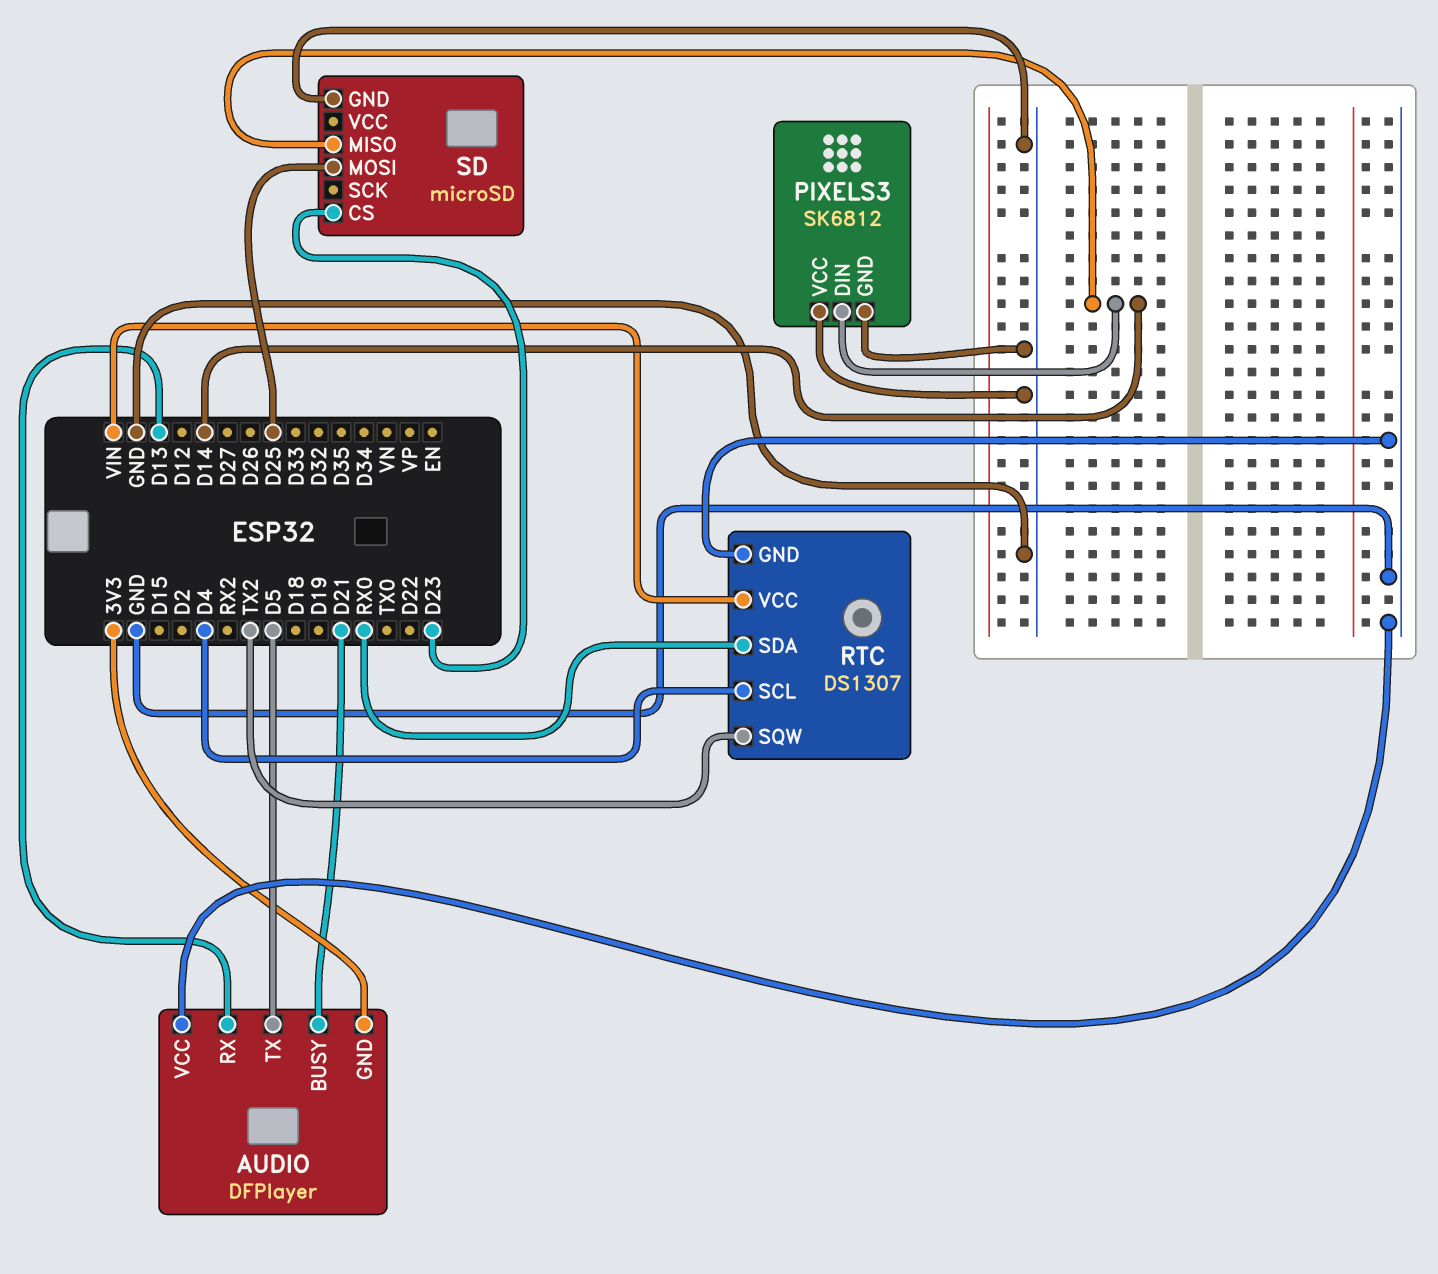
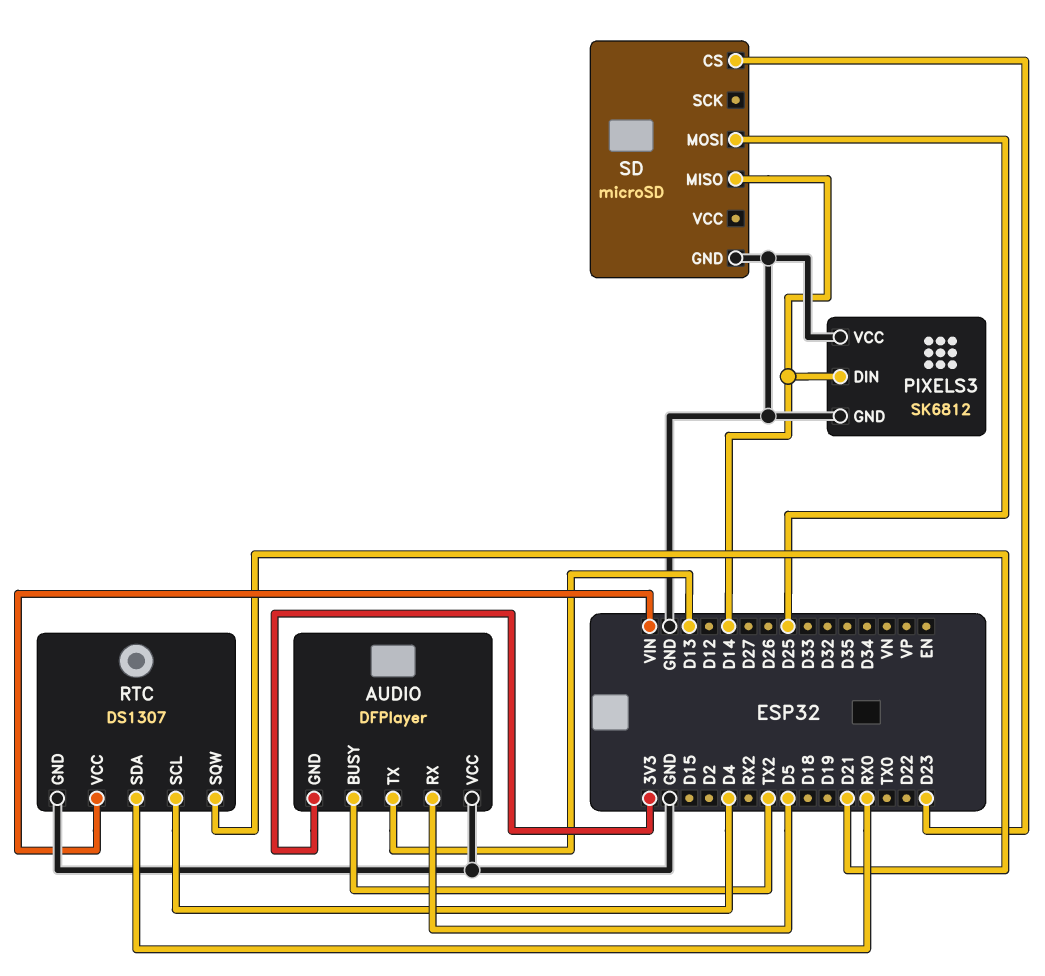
AUDIO pin BUSY: D21 -> TX2
AUDIO pin RX: D13 -> D5
AUDIO pin TX: D5 -> D13
RTC pin SQW: TX2 -> D21

